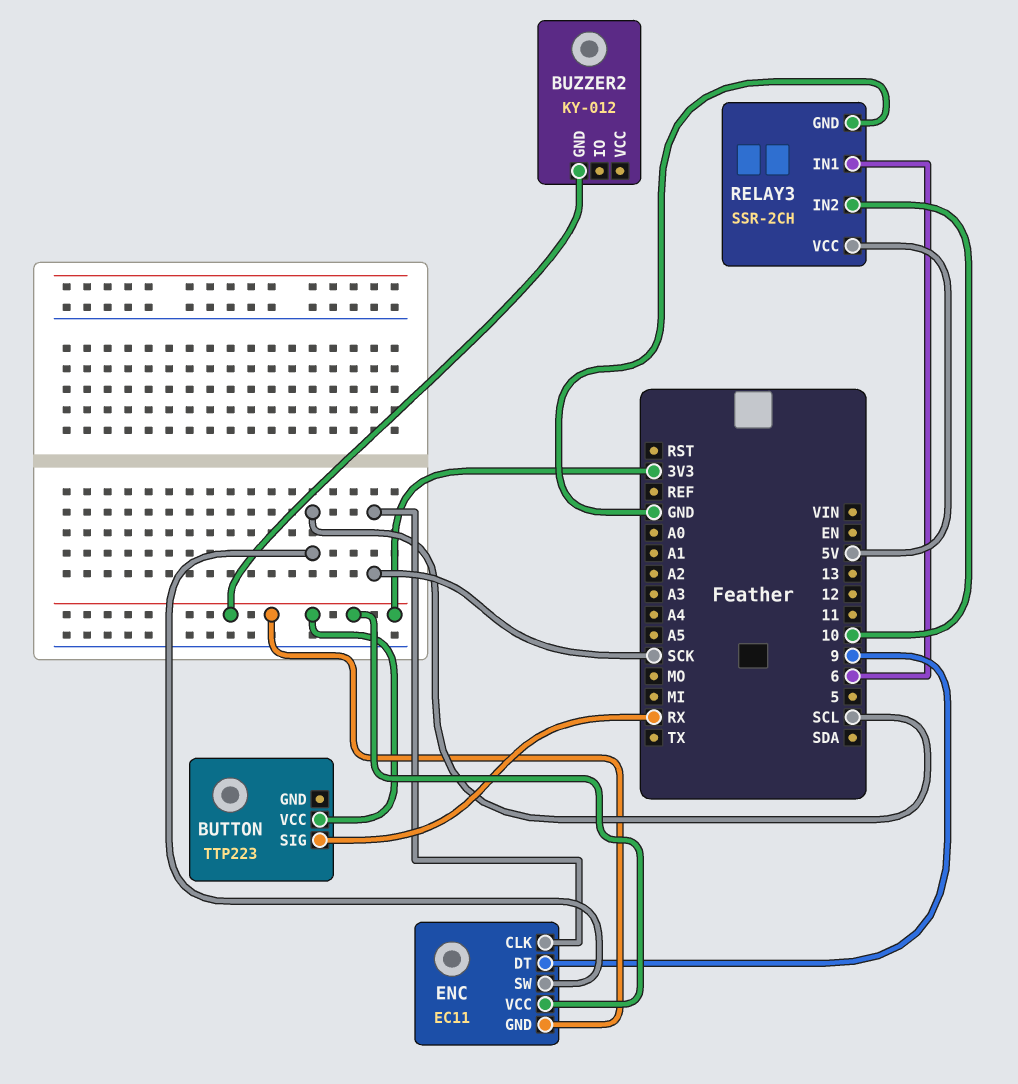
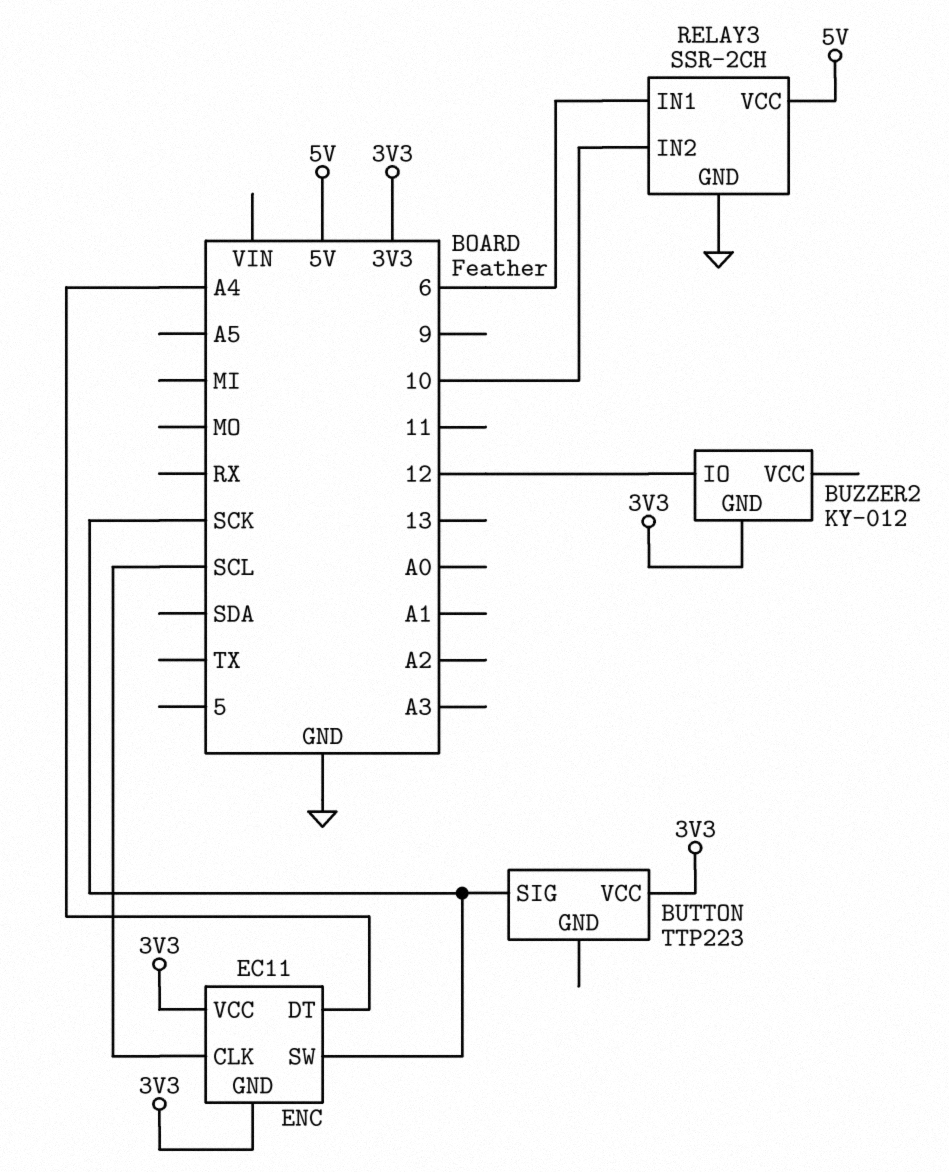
BUTTON pin SIG: RX -> SCK
BUZZER2 pin IO: none -> 12
ENC pin CLK: SCK -> SCL
ENC pin DT: 9 -> A4
ENC pin SW: SCL -> SCK

